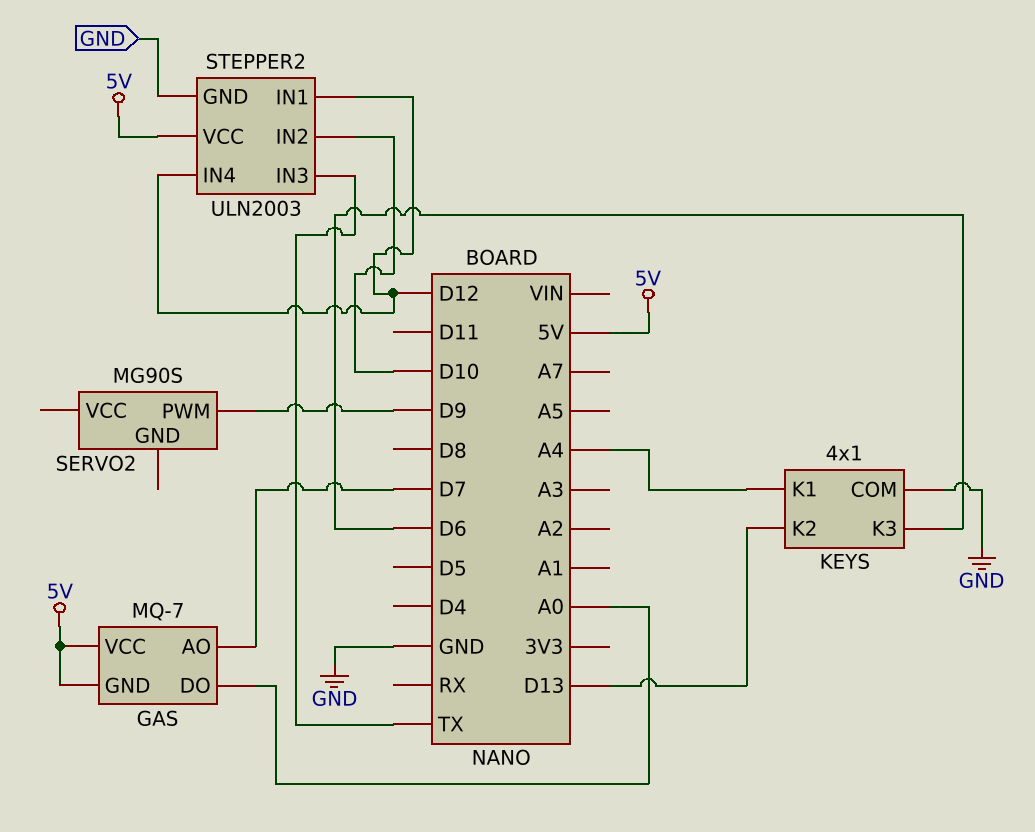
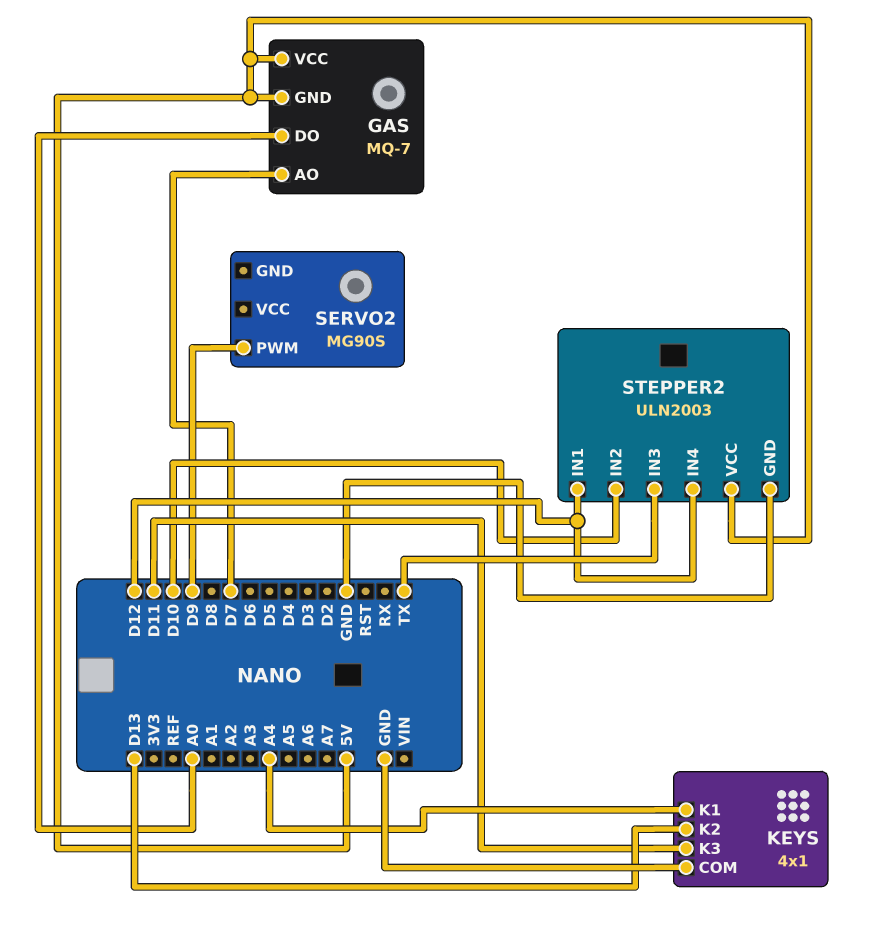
KEYS pin K3: D6 -> D11

